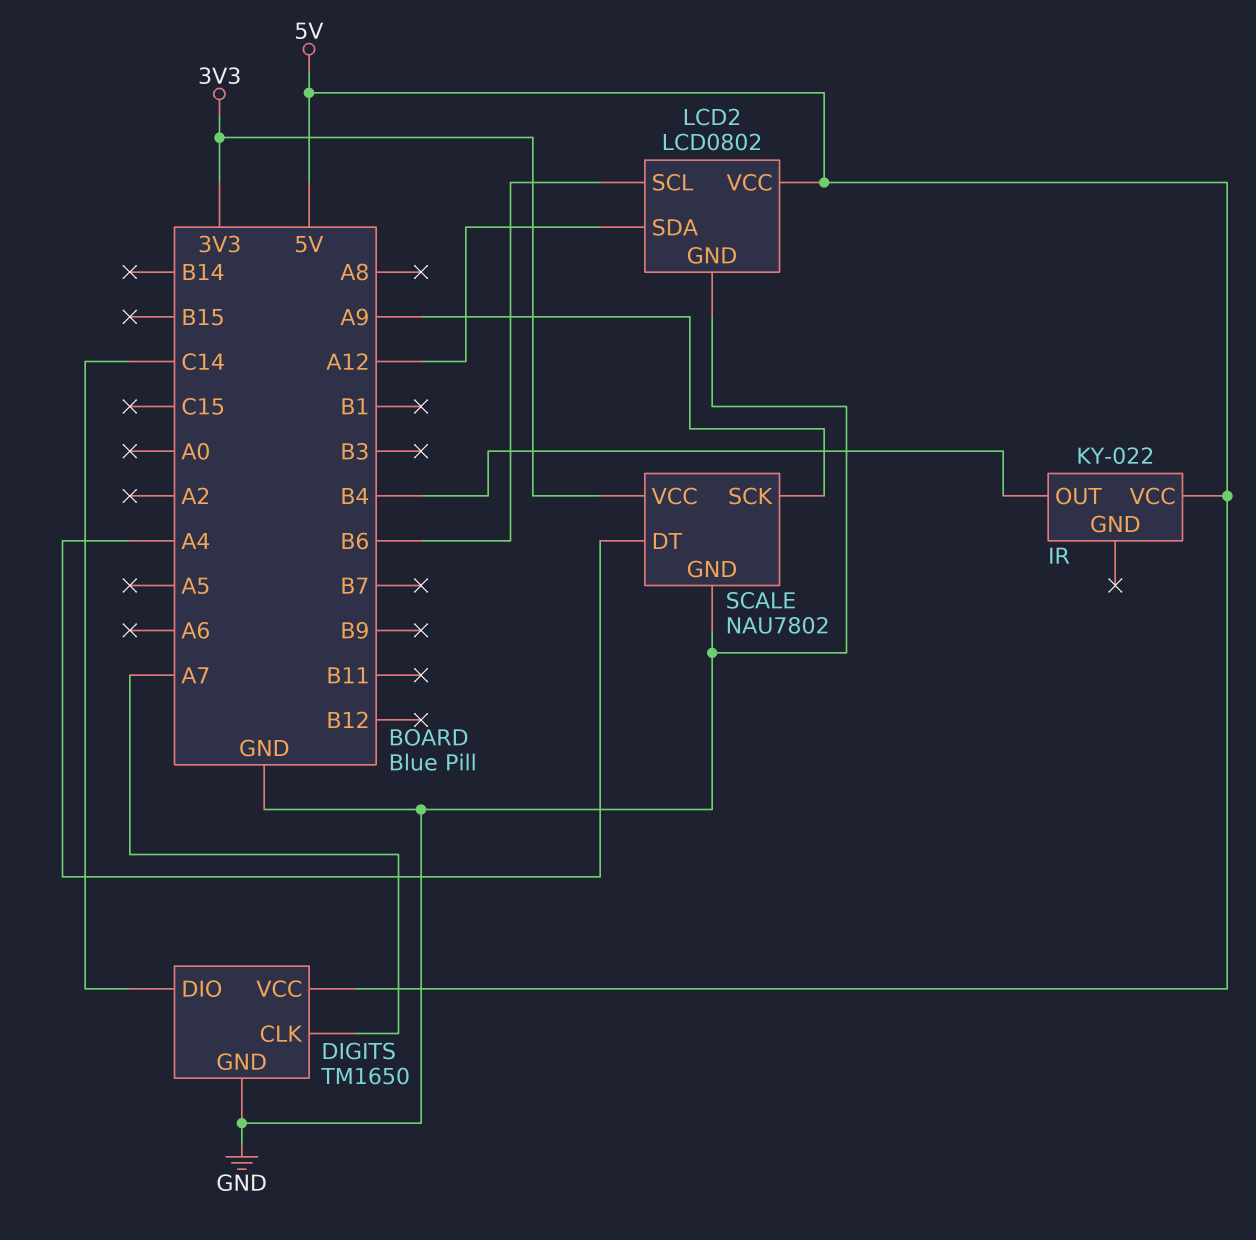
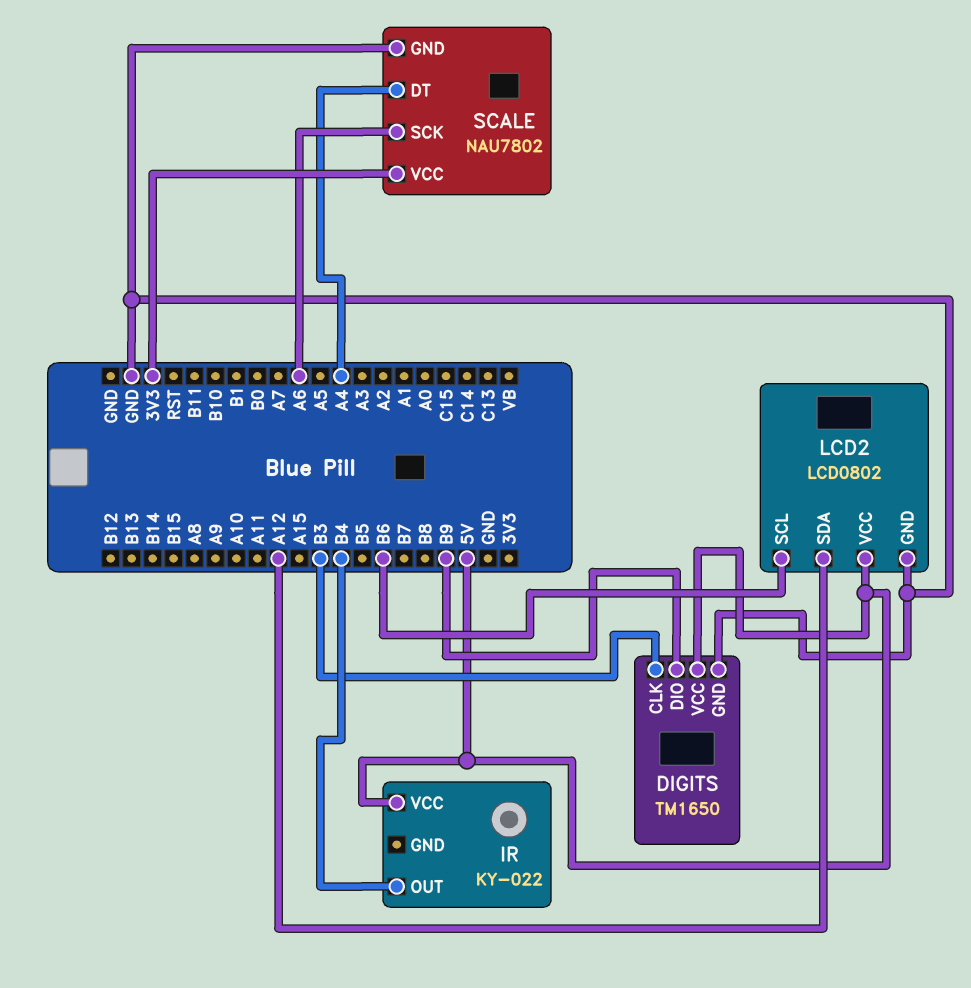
DIGITS pin CLK: A7 -> B3
DIGITS pin DIO: C14 -> B9
SCALE pin SCK: A9 -> A6

